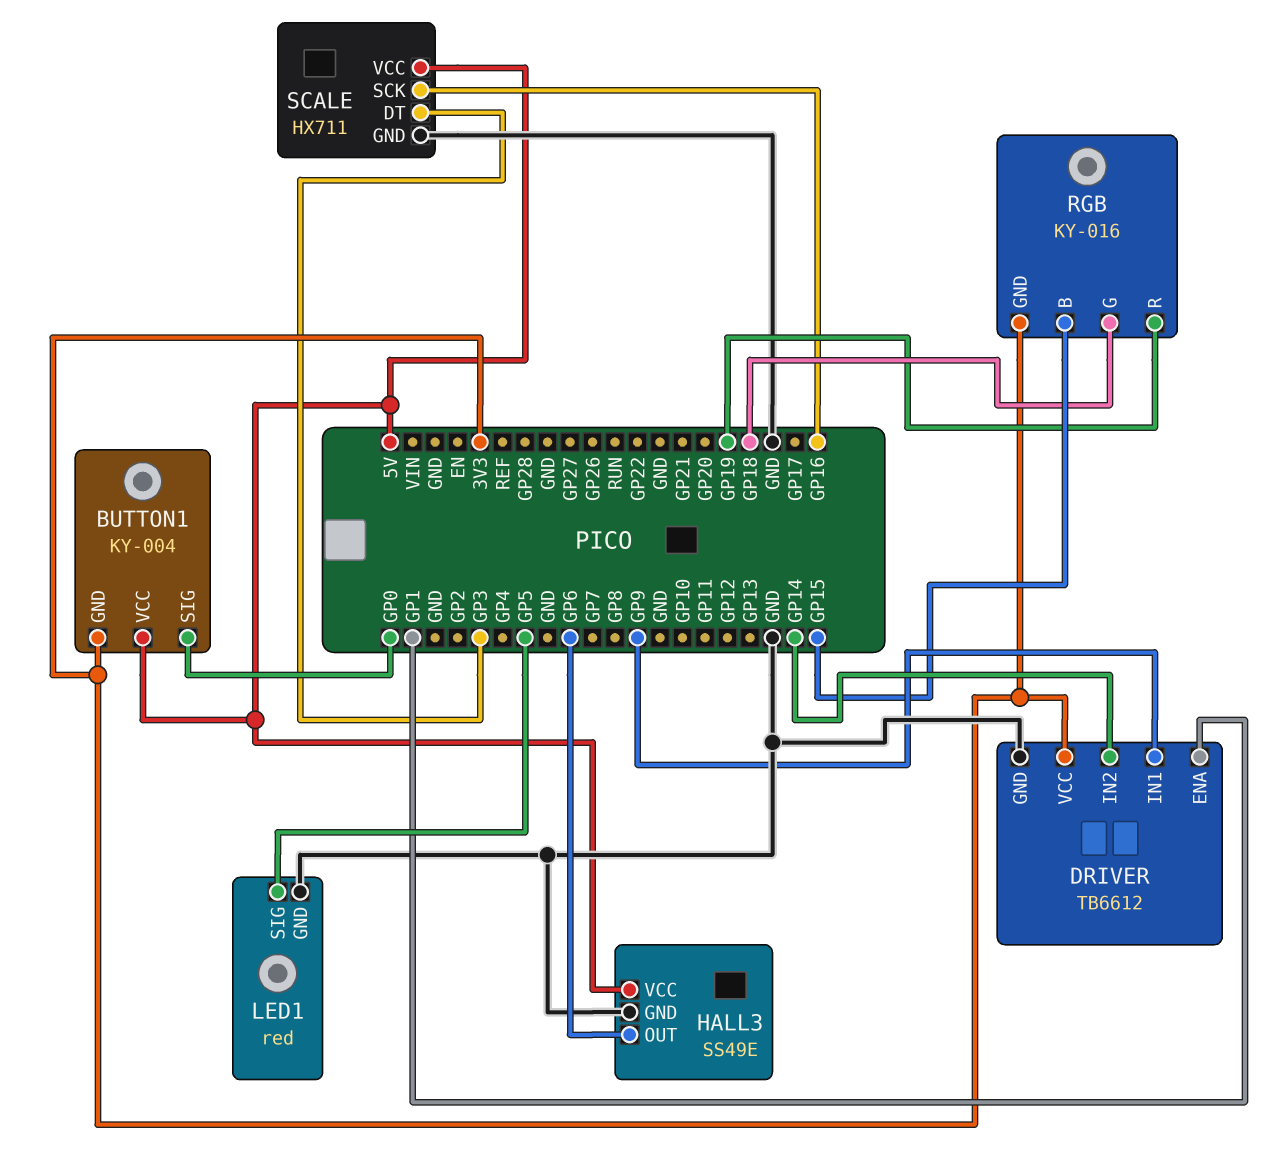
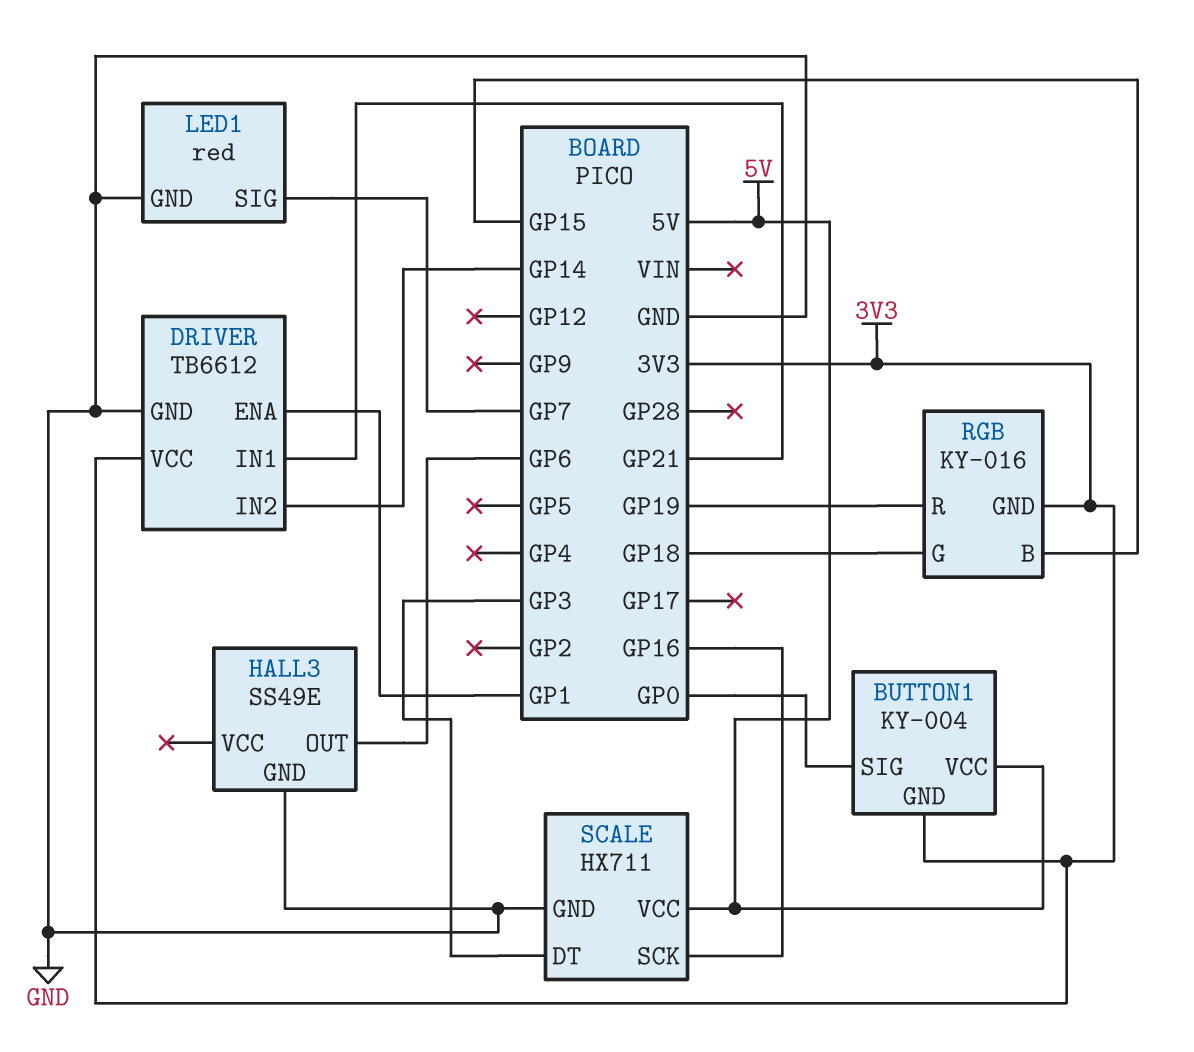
DRIVER pin IN1: GP9 -> GP21
HALL3 pin VCC: 5V -> none
LED1 pin SIG: GP5 -> GP7

